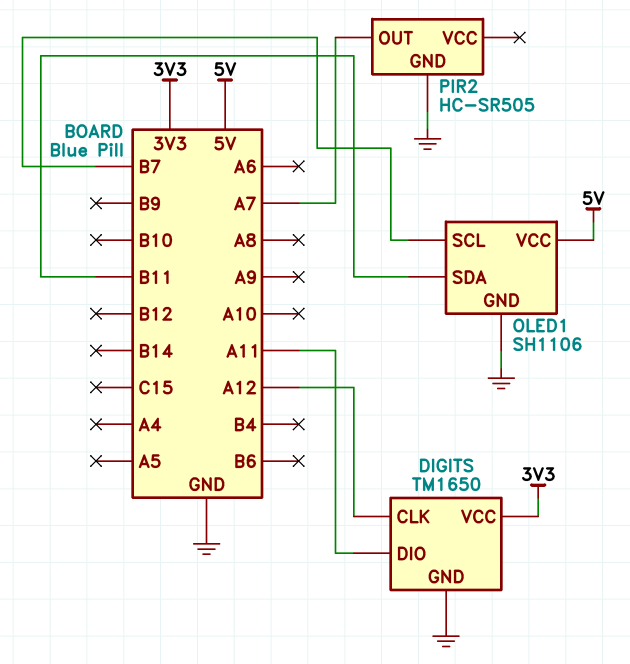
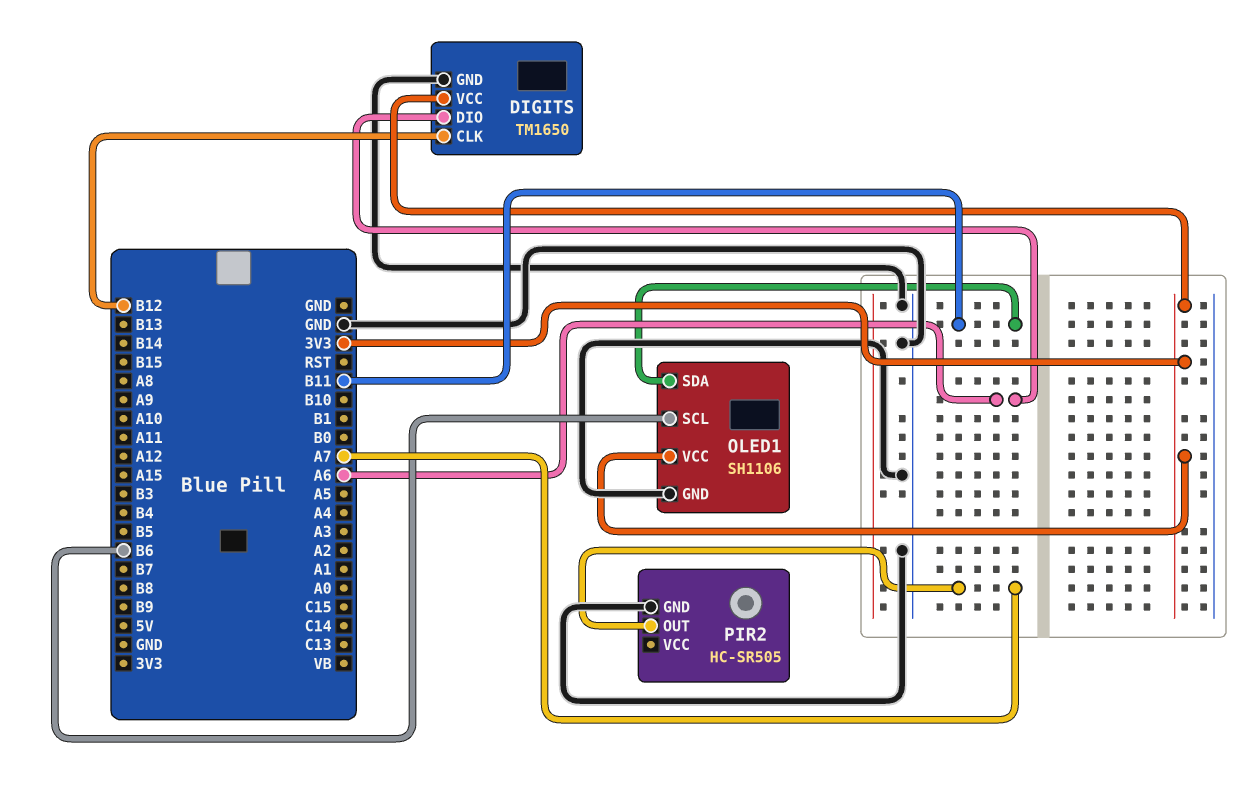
DIGITS pin CLK: A12 -> B12
DIGITS pin DIO: A11 -> A6
OLED1 pin SCL: B7 -> B6
OLED1 pin VCC: 5V -> 3V3

